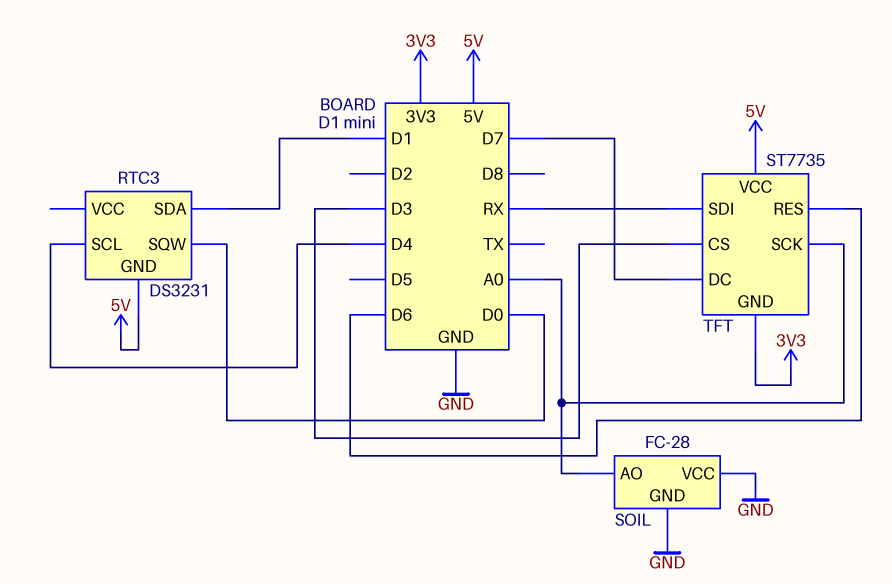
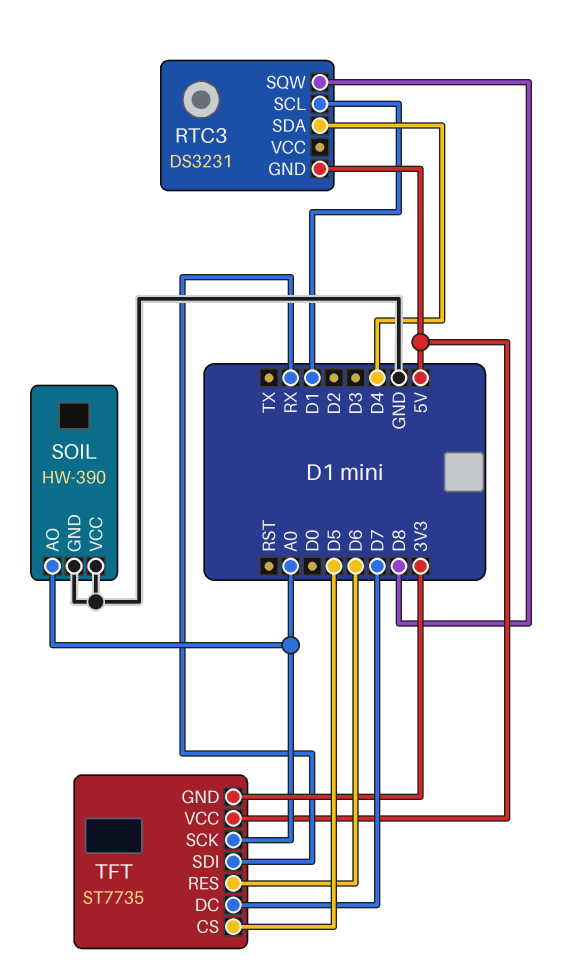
RTC3 pin SCL: D4 -> D1
RTC3 pin SDA: D1 -> D4
RTC3 pin SQW: D0 -> D8
SOIL: FC-28 -> HW-390
TFT pin CS: D3 -> D5

